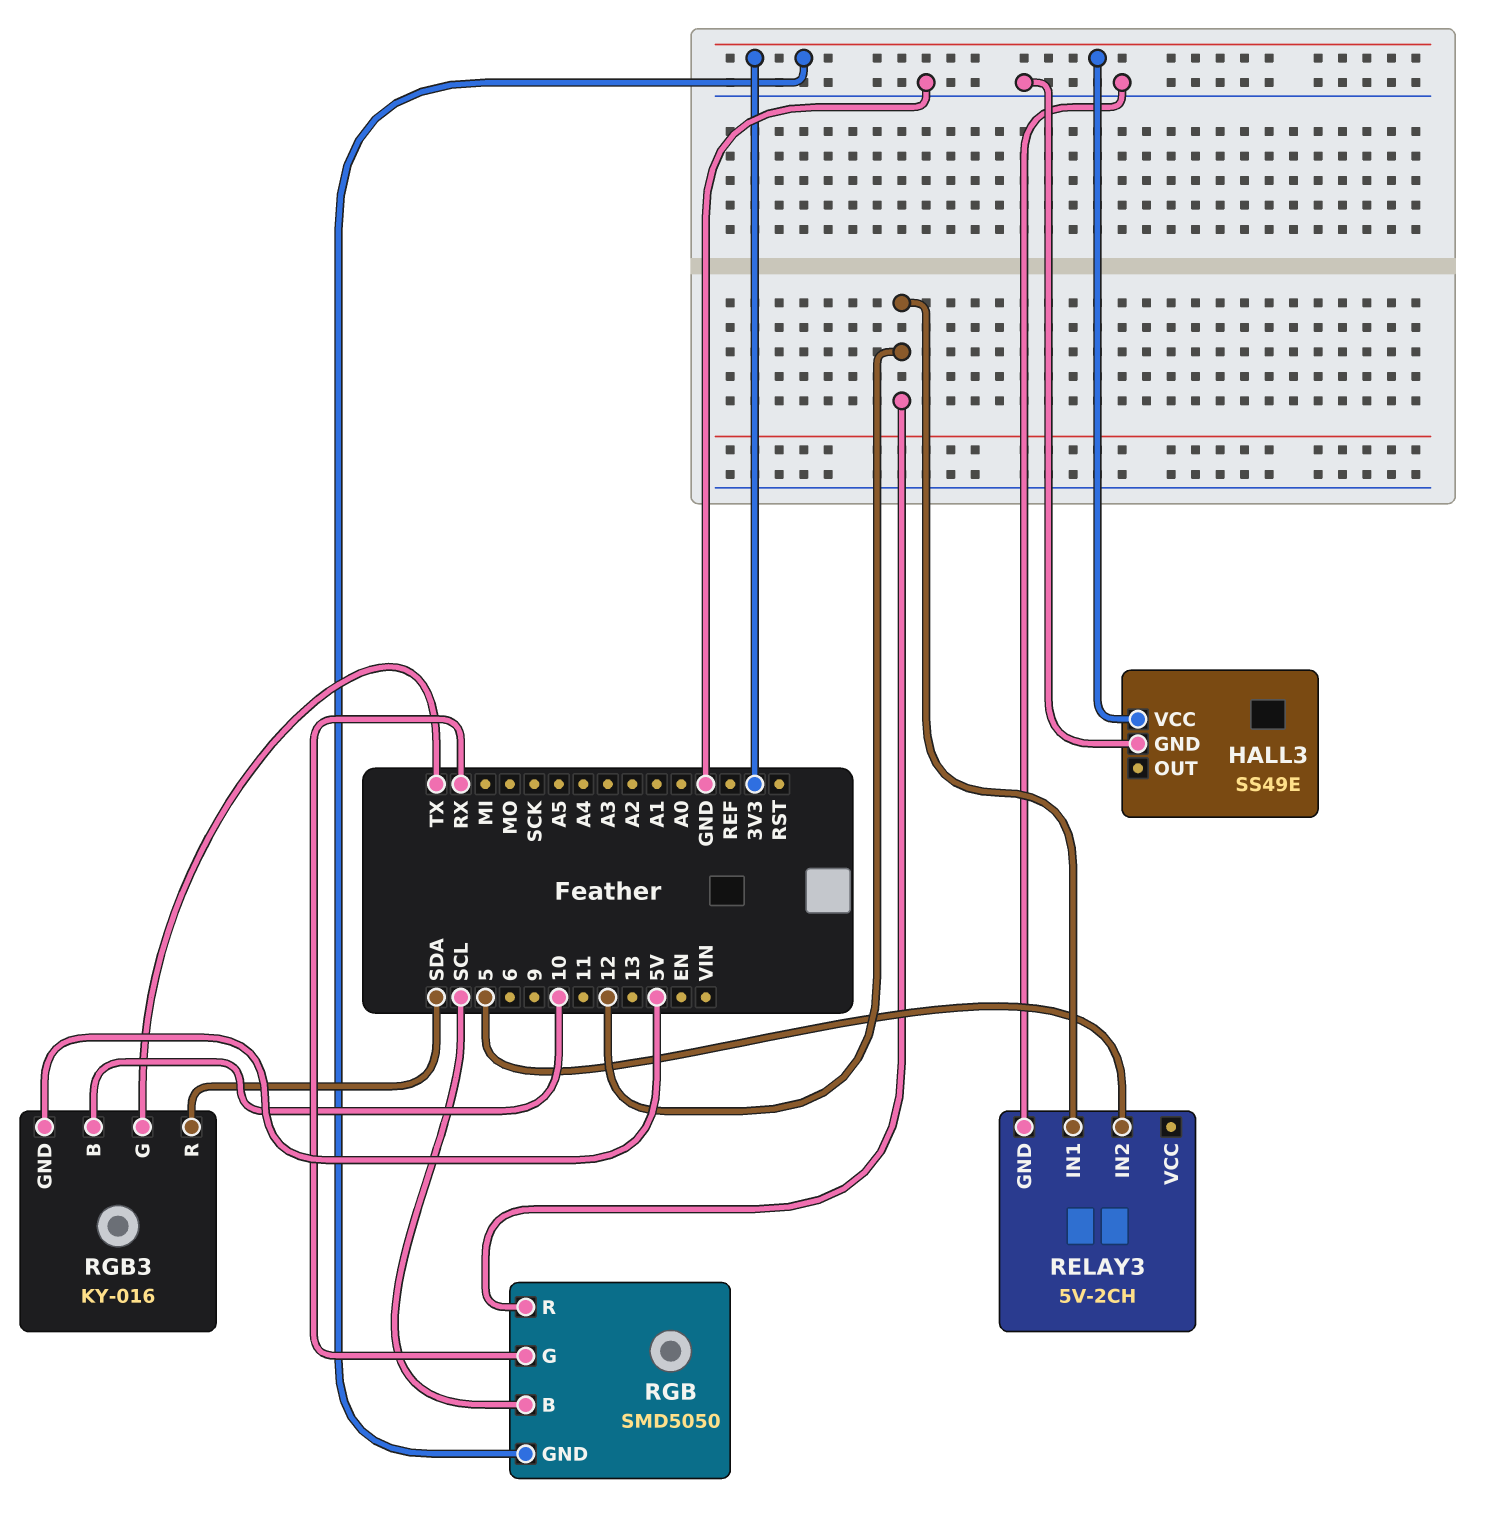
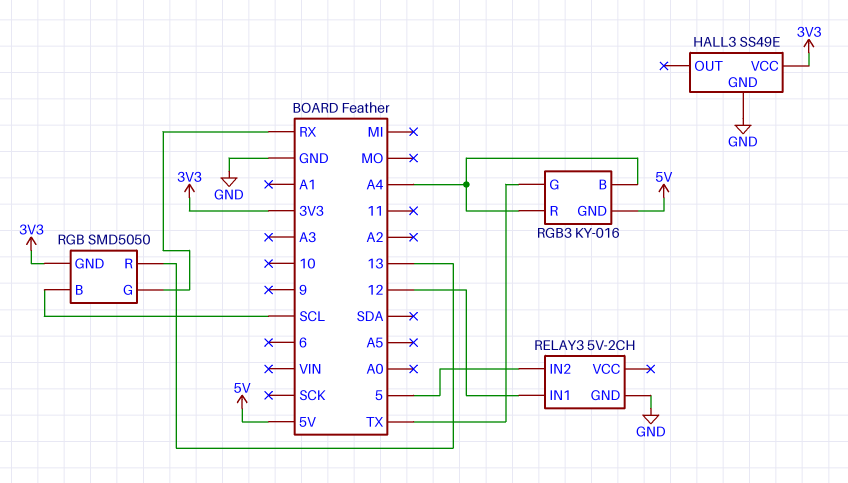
RGB pin R: 12 -> 13
RGB3 pin B: 10 -> A4
RGB3 pin R: SDA -> A4

